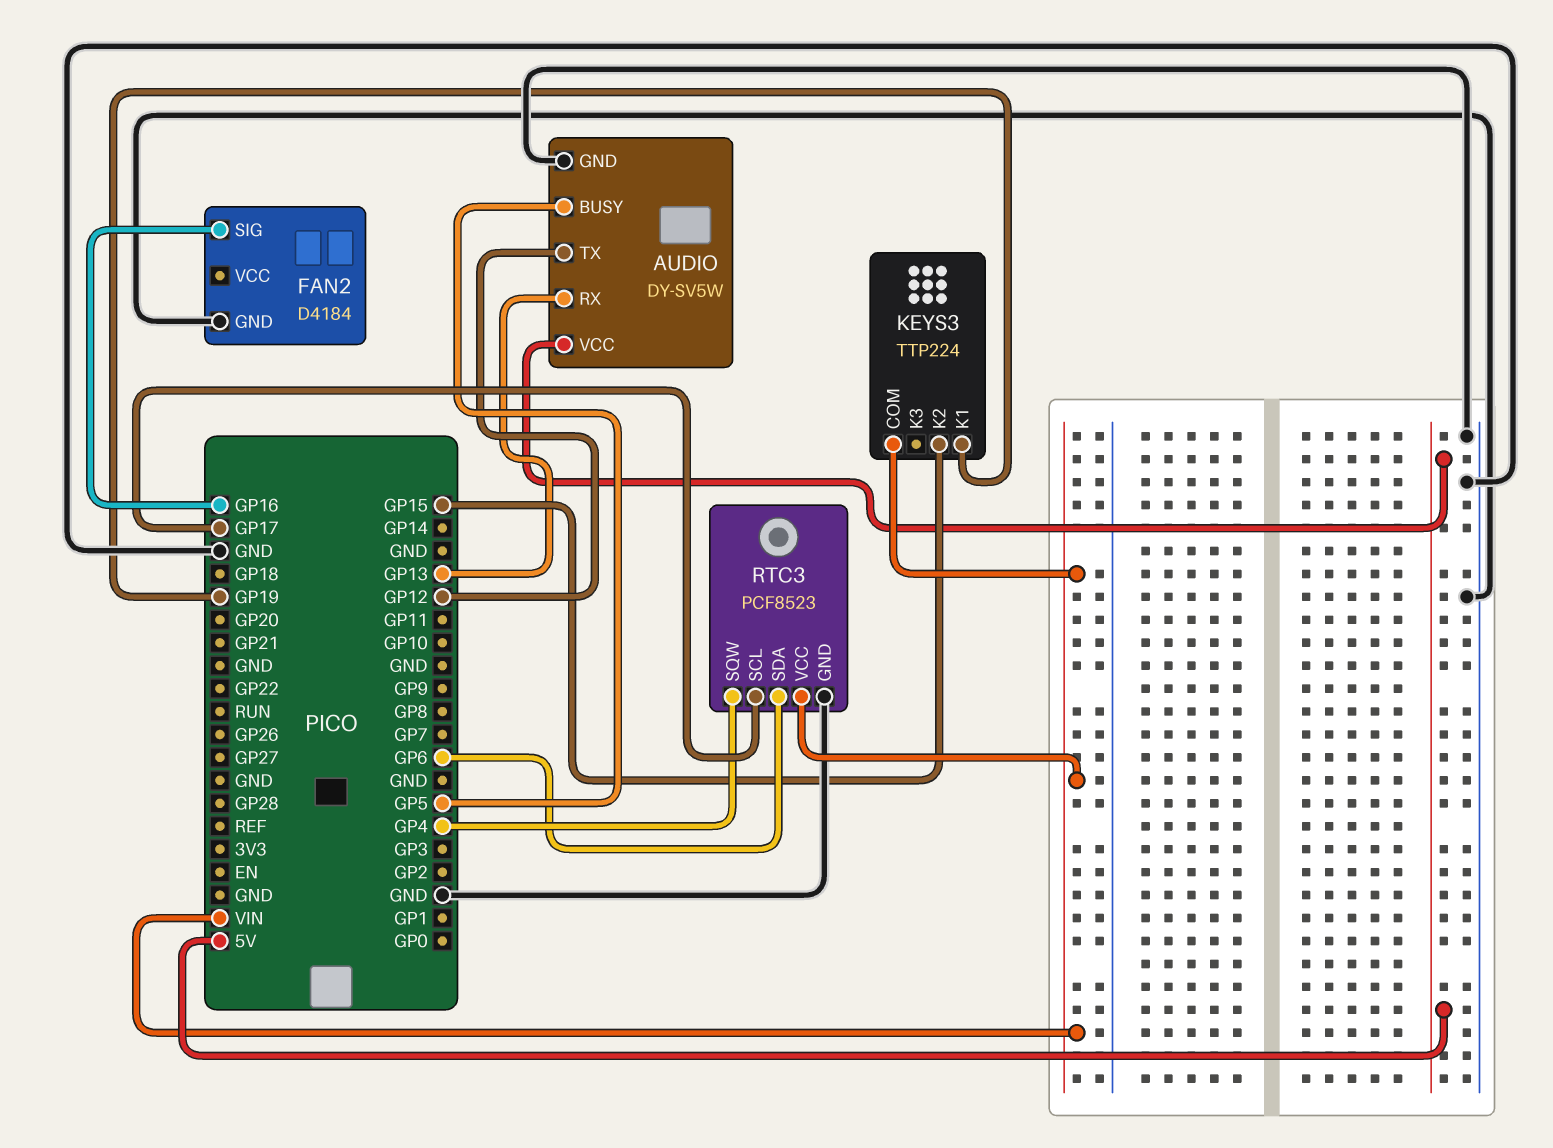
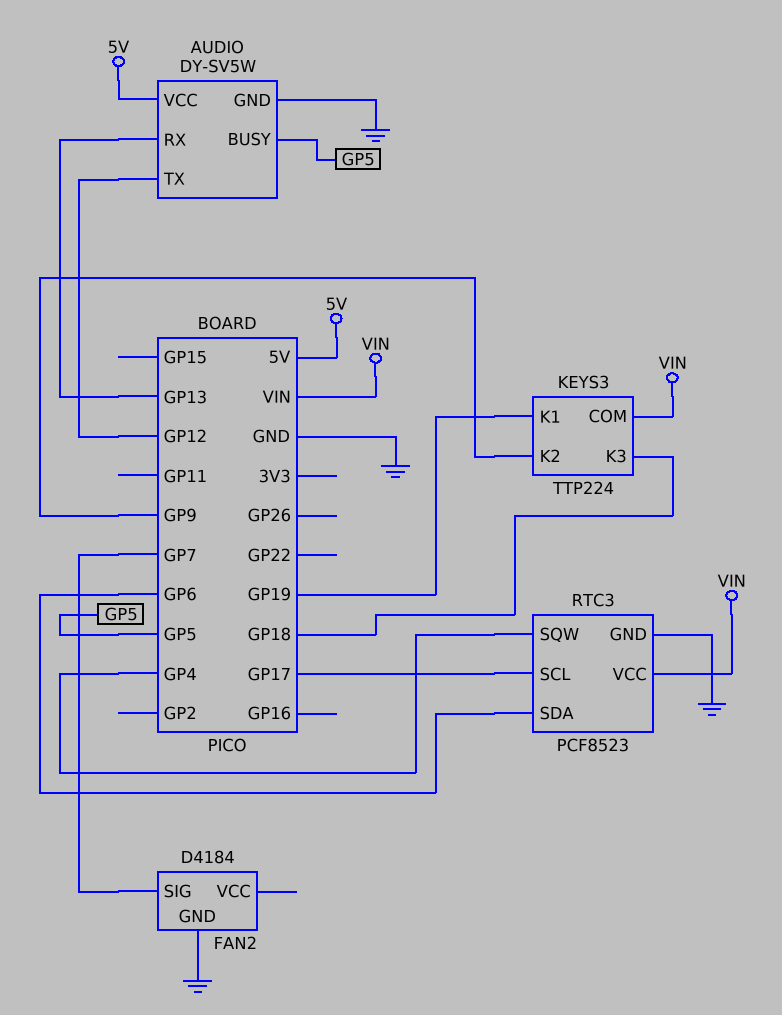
FAN2 pin SIG: GP16 -> GP7
KEYS3 pin K2: GP15 -> GP9
KEYS3 pin K3: none -> GP18

